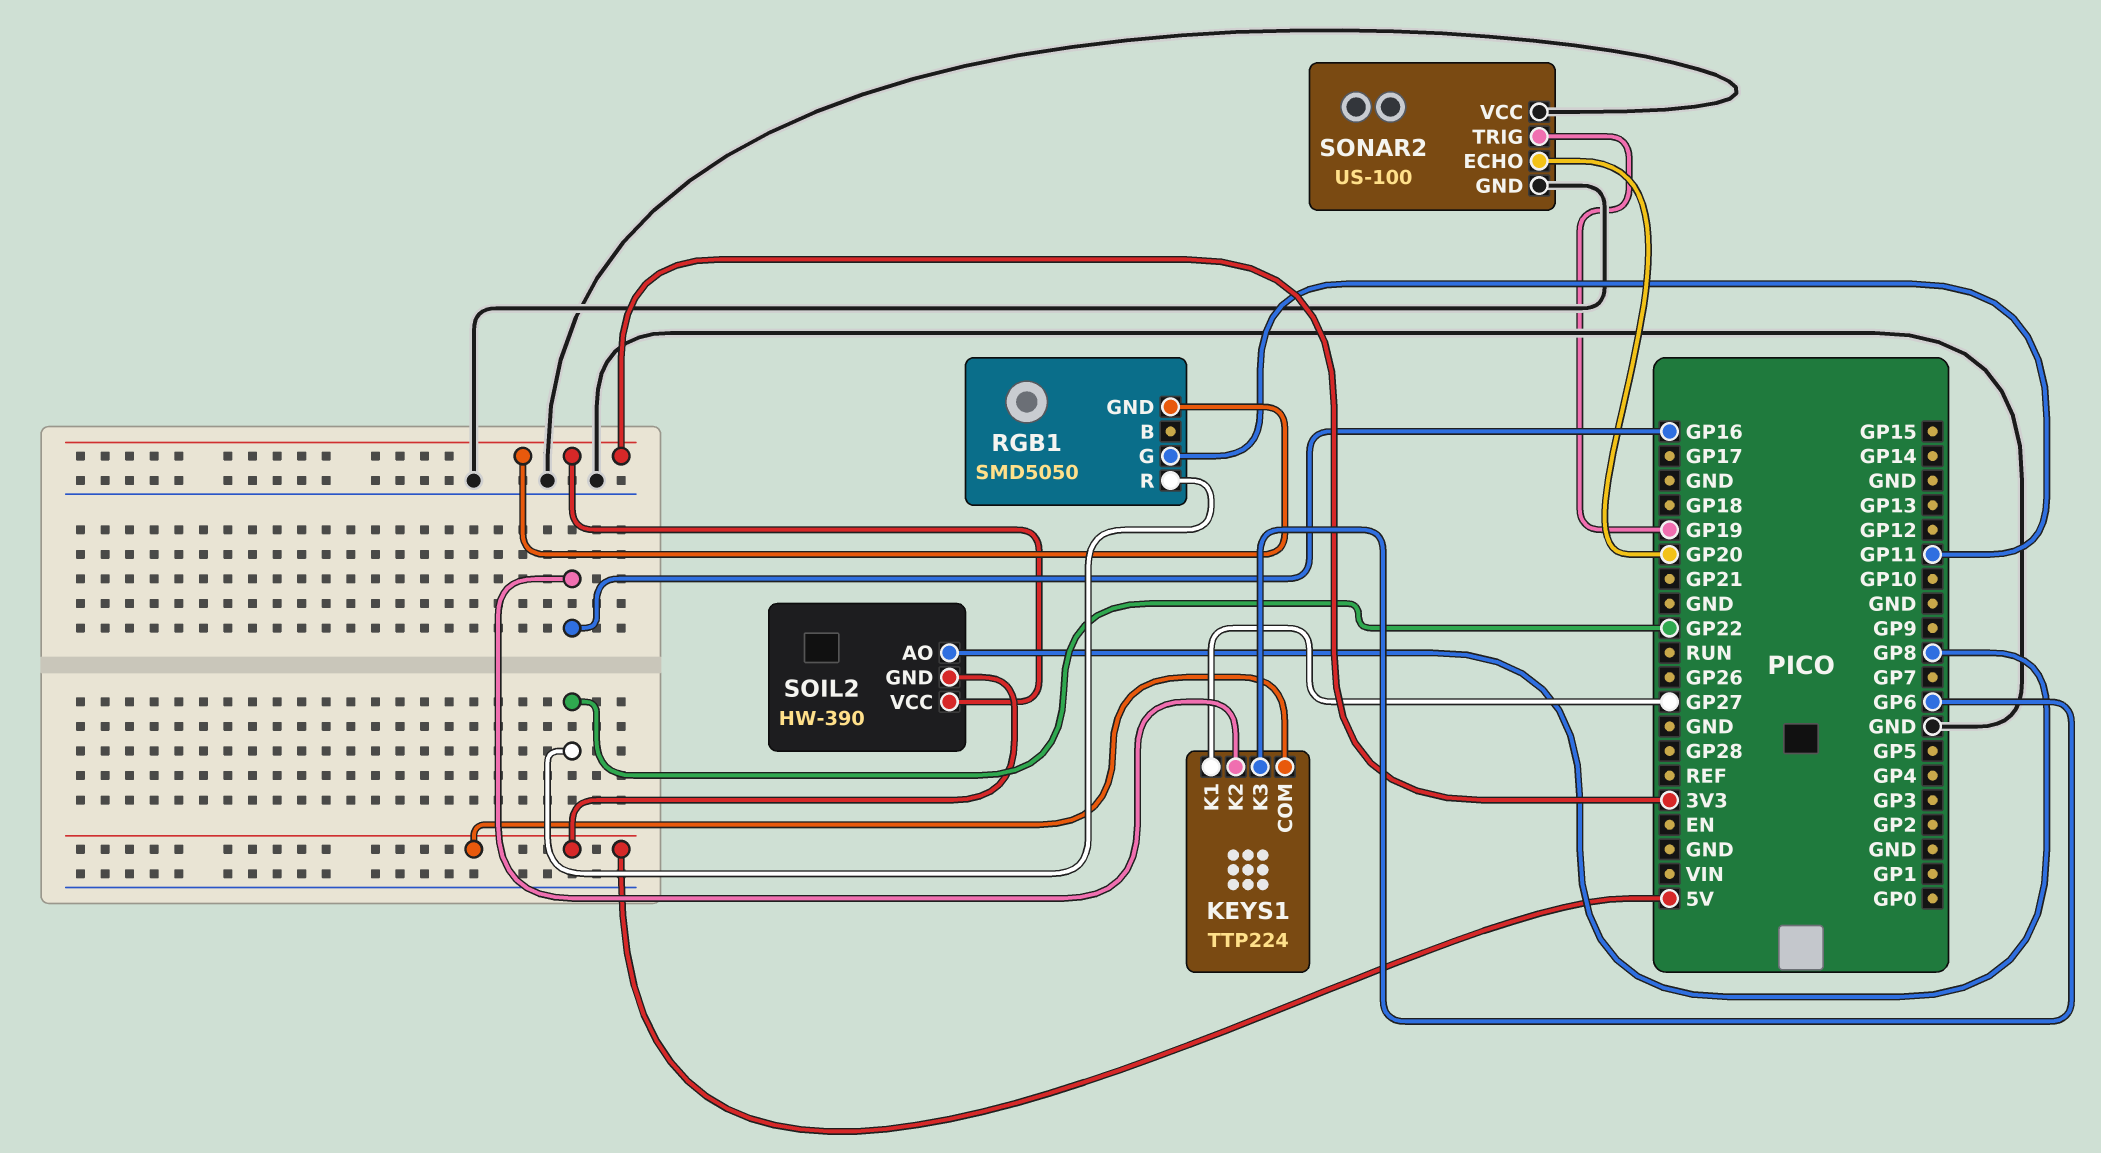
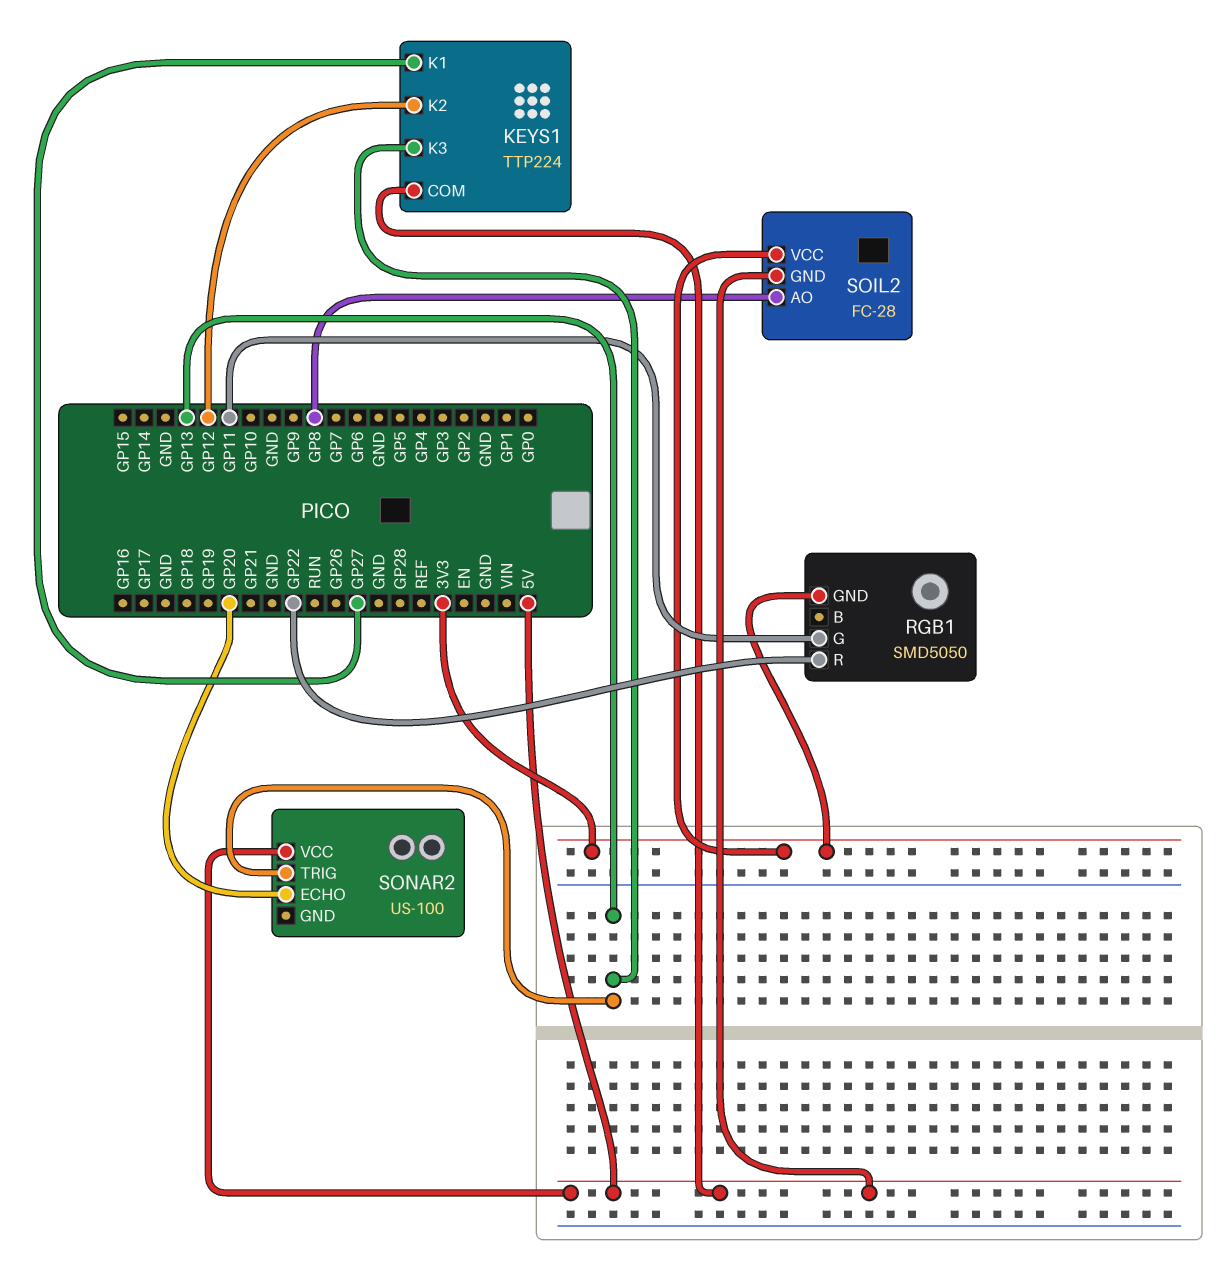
KEYS1 pin K2: GP16 -> GP12
KEYS1 pin K3: GP6 -> GP13
SOIL2: HW-390 -> FC-28
SONAR2 pin GND: GND -> none
SONAR2 pin TRIG: GP19 -> GP13
SONAR2 pin VCC: GND -> 5V

